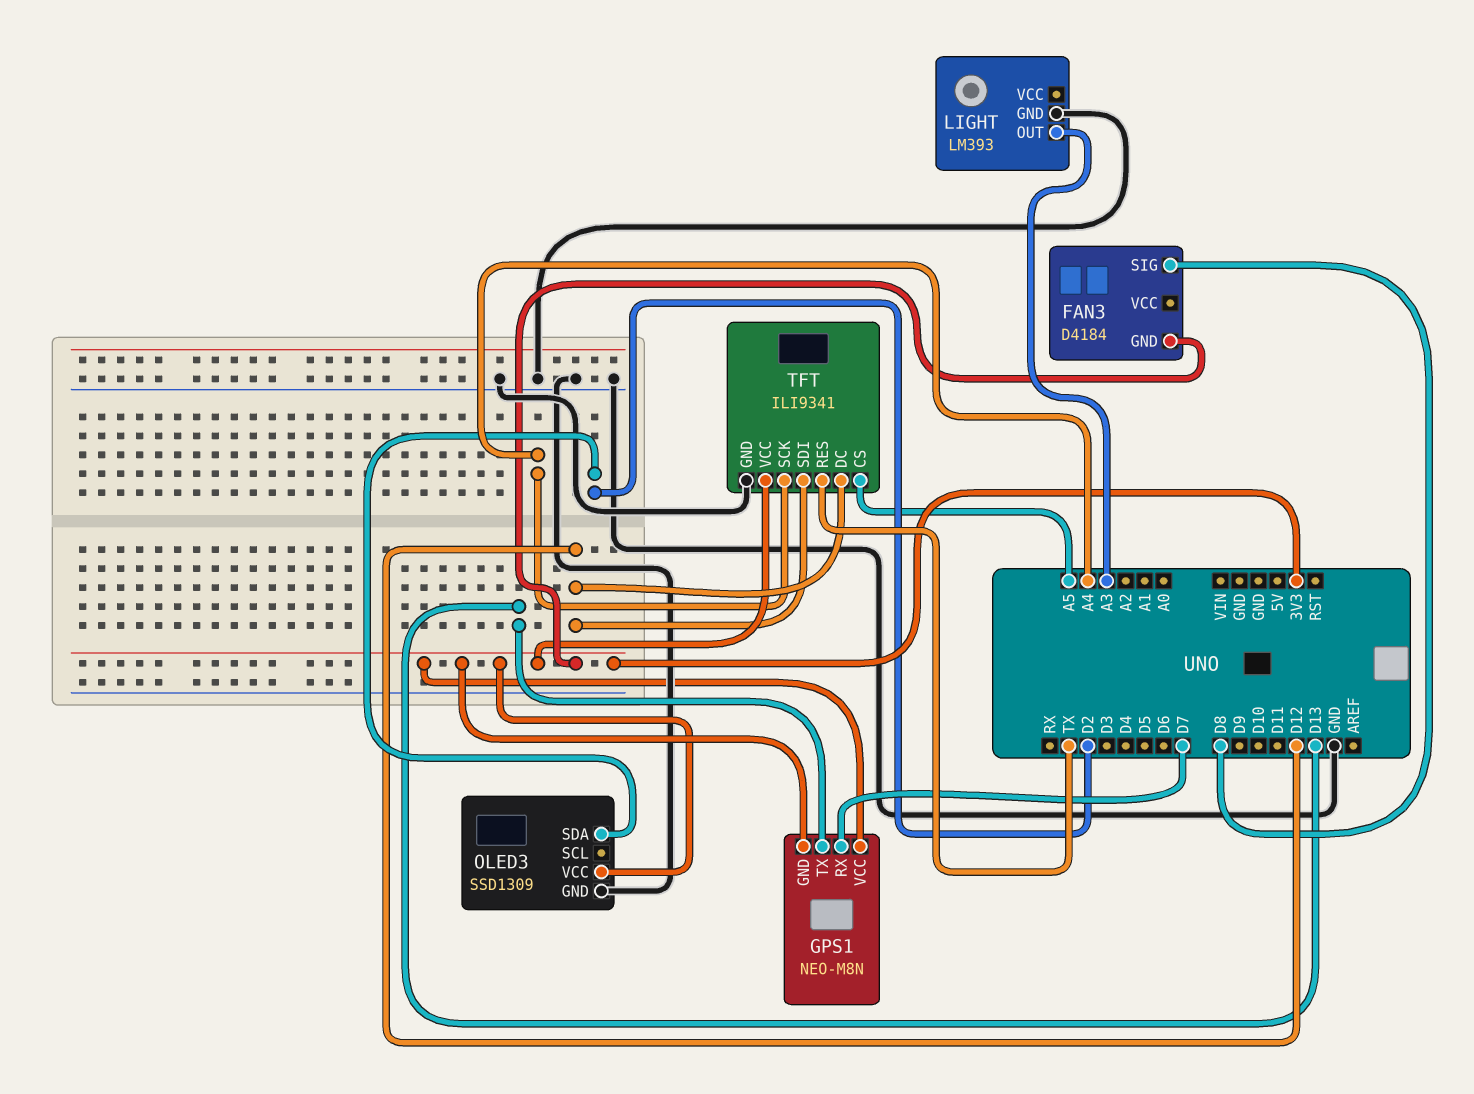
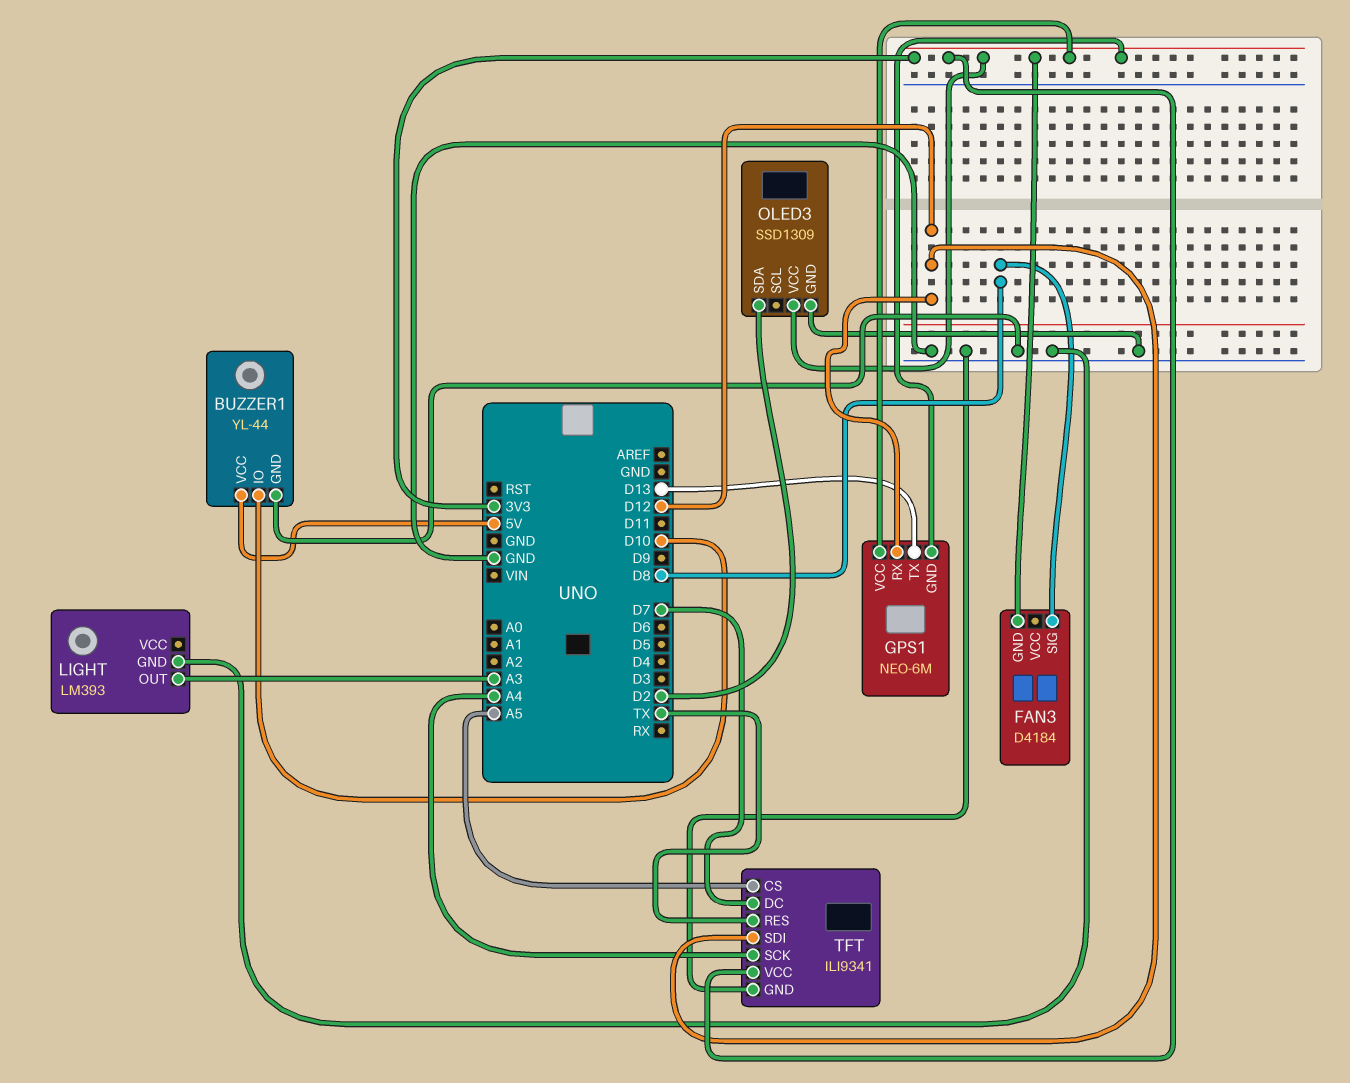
BUZZER1: none -> YL-44
BUZZER1 pin GND: none -> GND
BUZZER1 pin IO: none -> D10
BUZZER1 pin VCC: none -> 5V
GPS1: NEO-M8N -> NEO-6M
GPS1 pin RX: D7 -> D12
TFT pin DC: D12 -> D7

